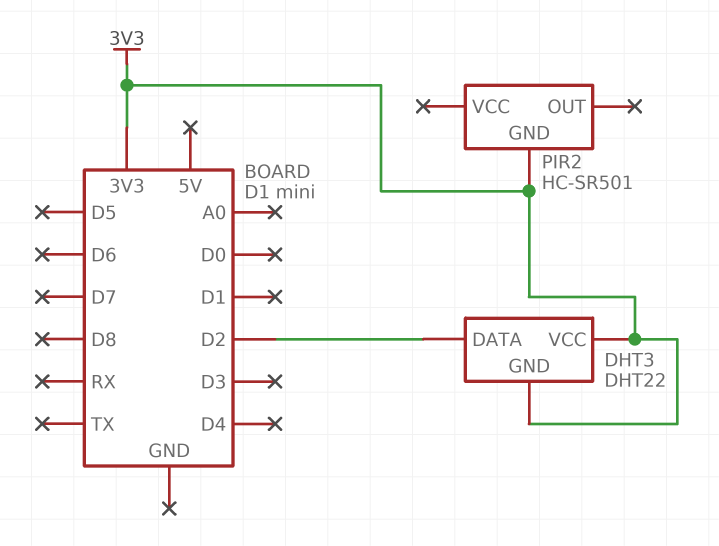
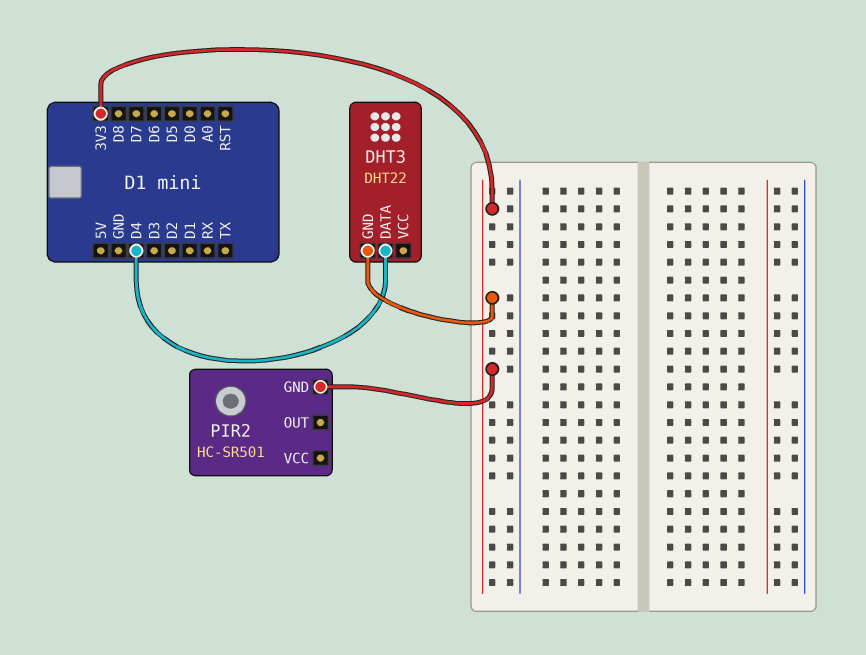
DHT3 pin DATA: D2 -> D4
DHT3 pin VCC: 3V3 -> none

